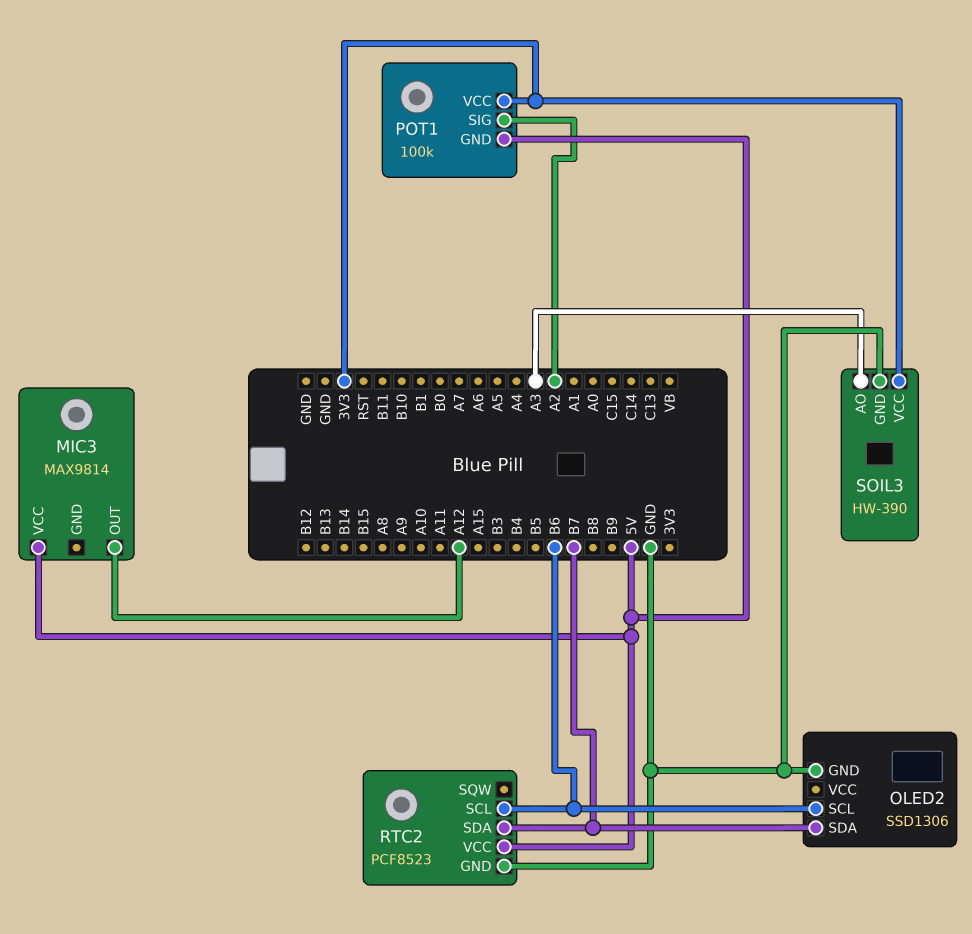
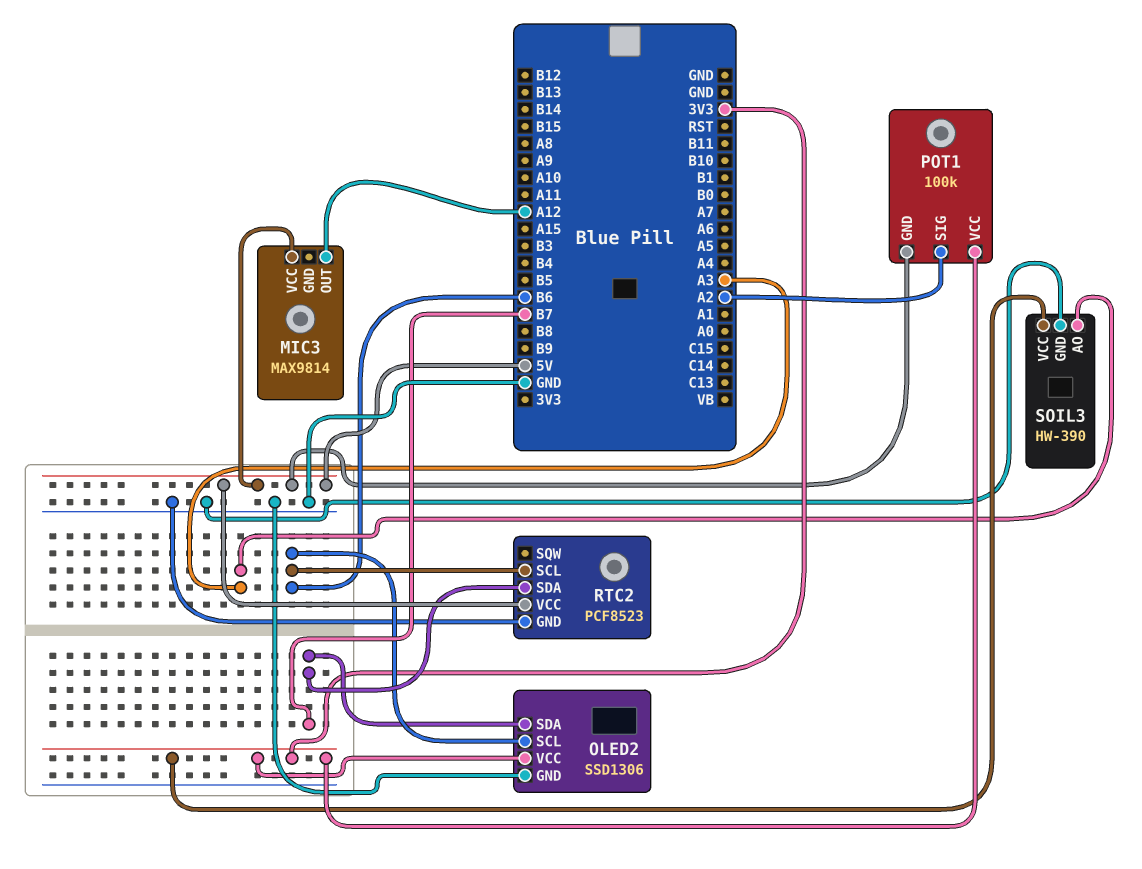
OLED2 pin VCC: none -> 3V3

